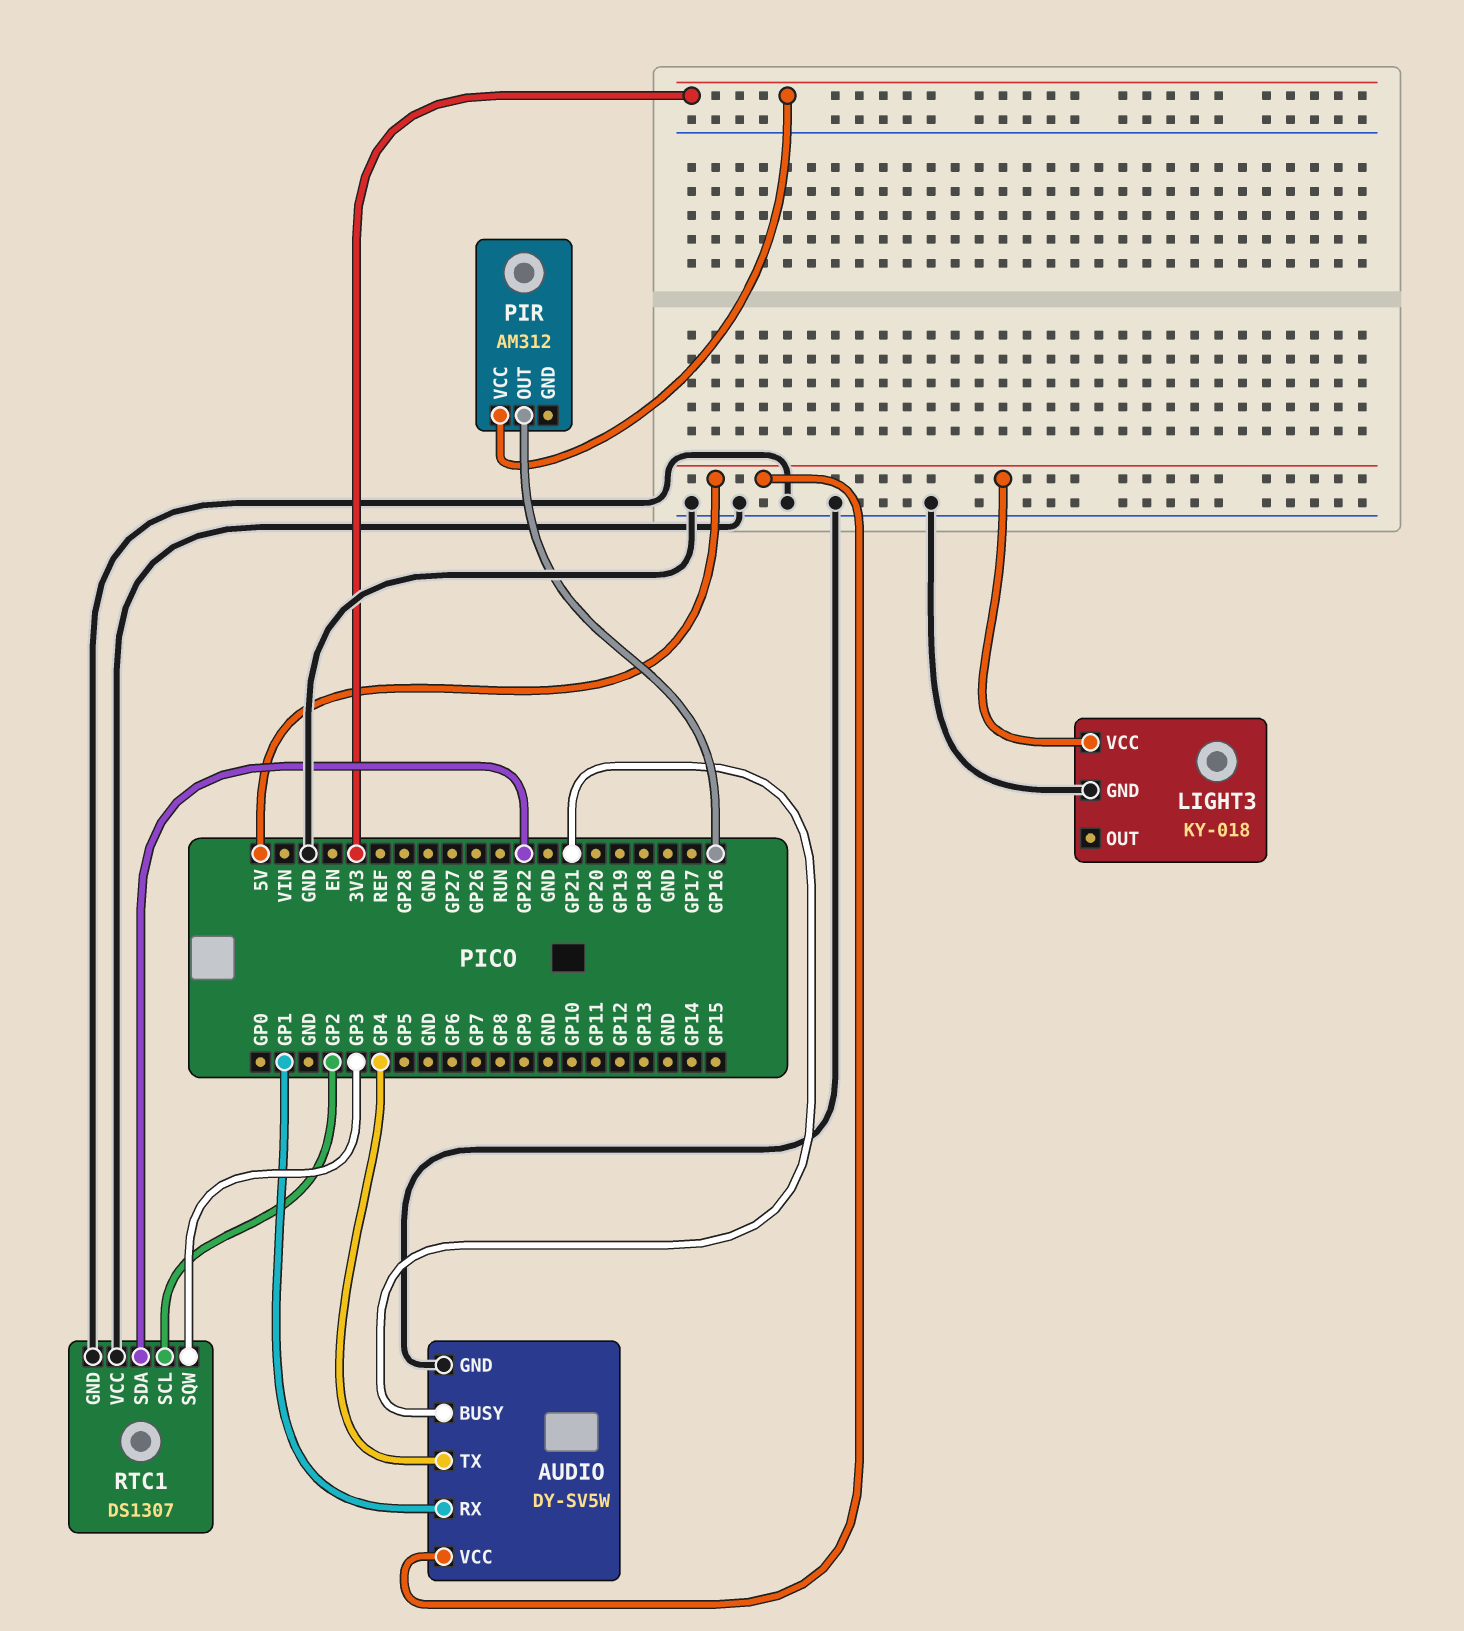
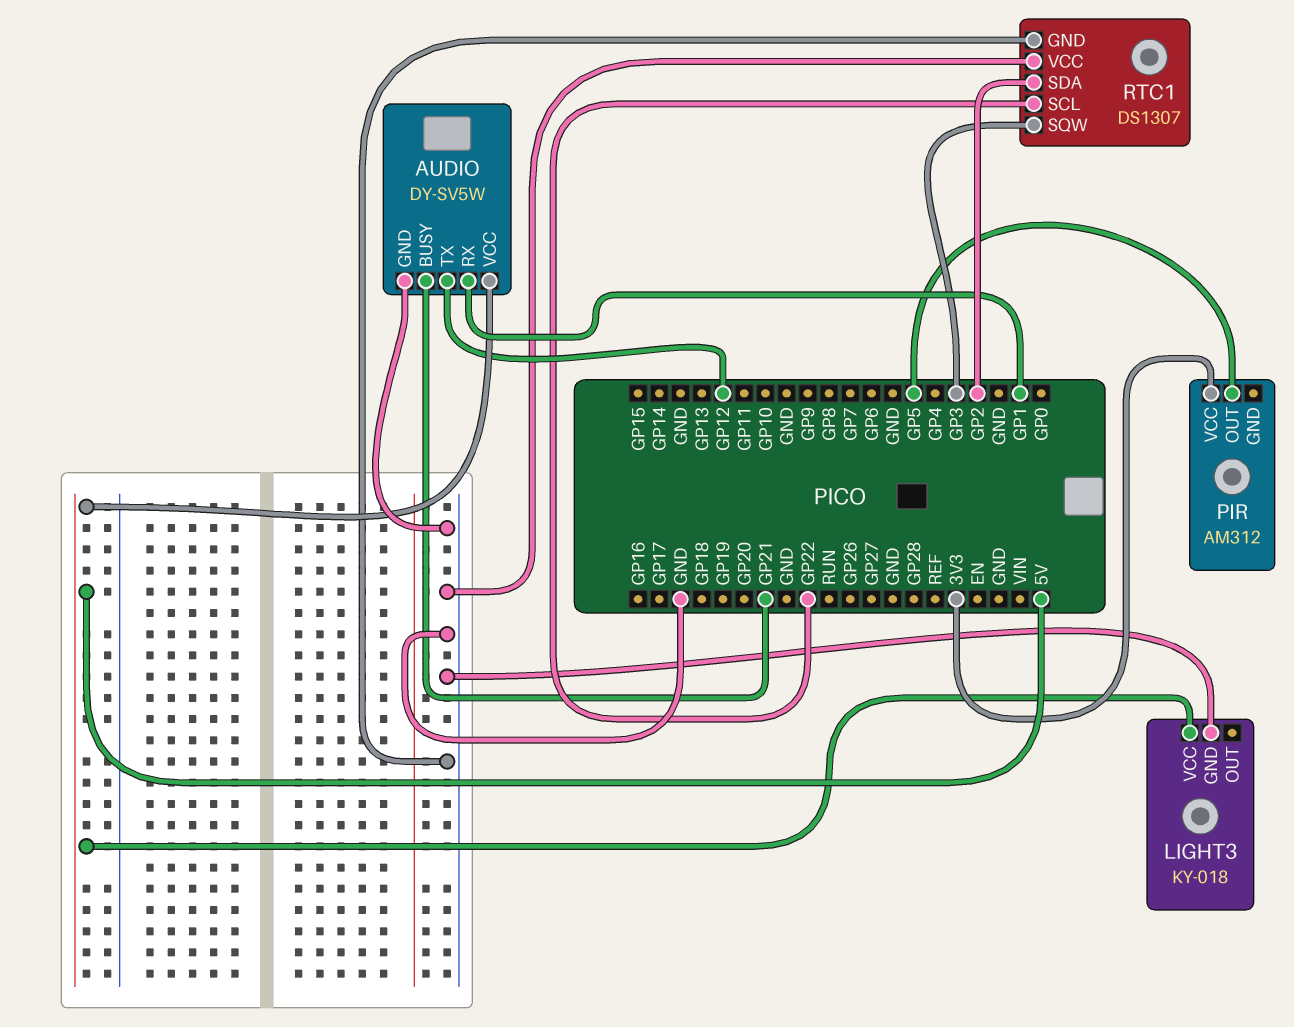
AUDIO pin TX: GP4 -> GP12
PIR pin OUT: GP16 -> GP5
RTC1 pin SCL: GP2 -> GP22
RTC1 pin SDA: GP22 -> GP2

